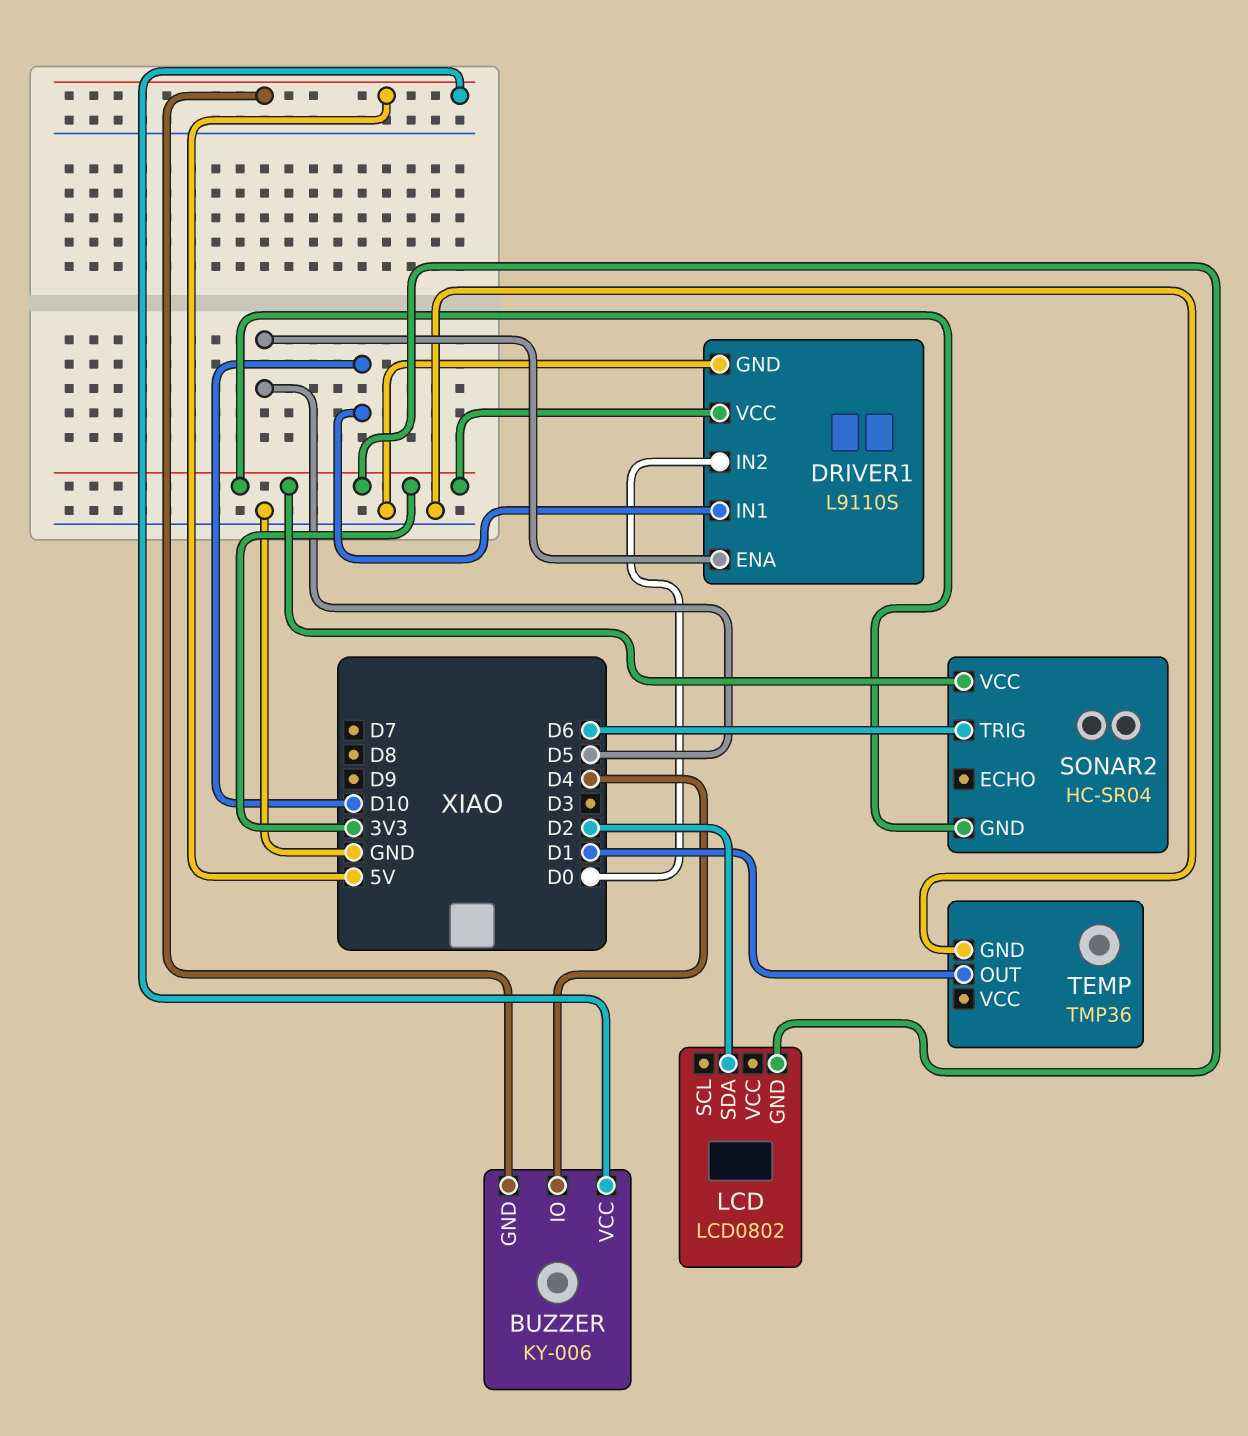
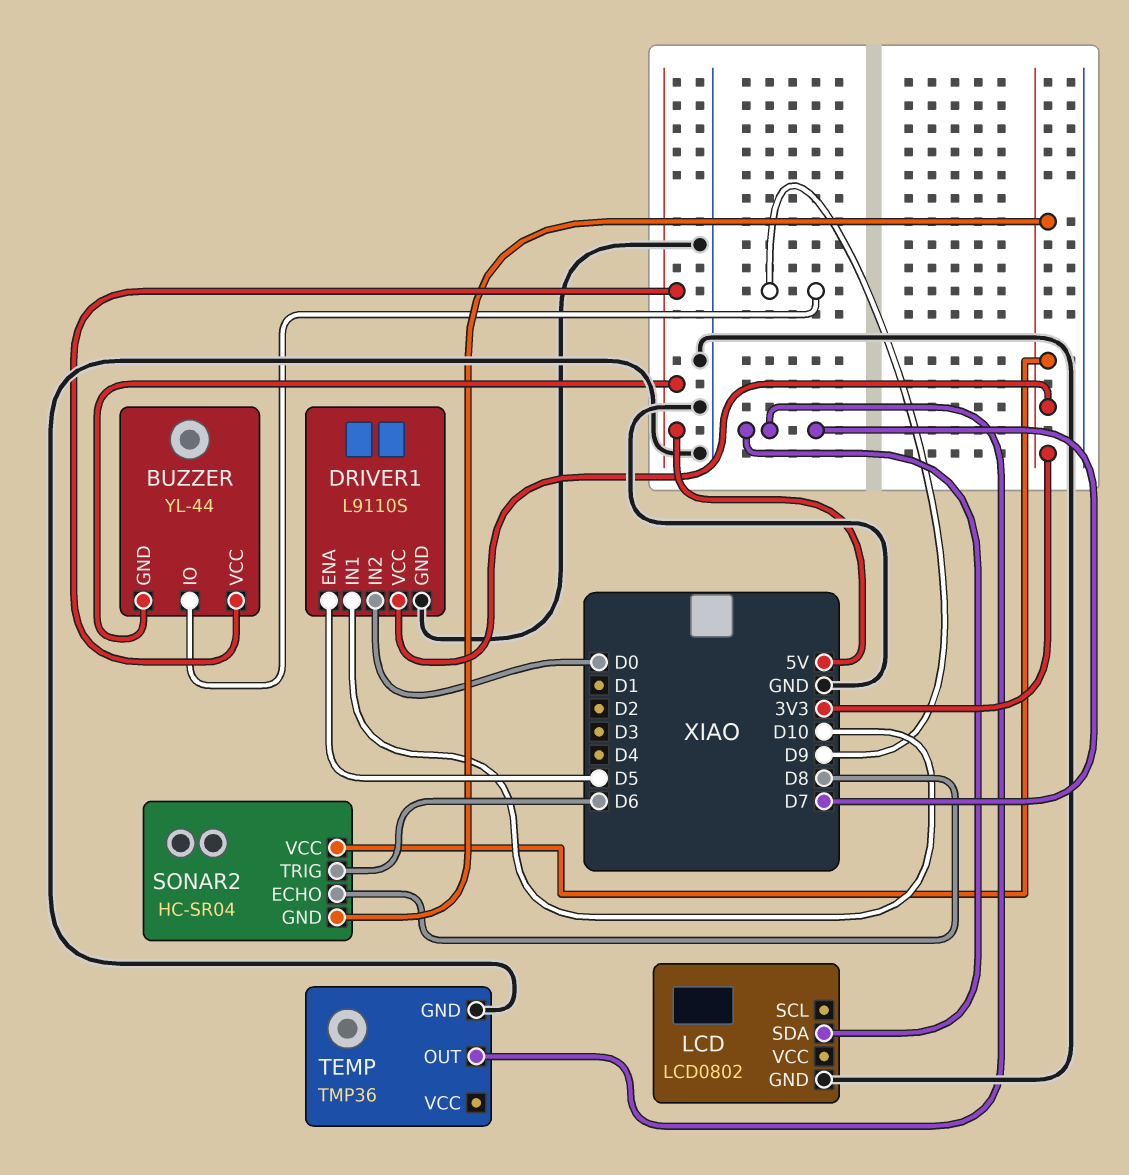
BUZZER: KY-006 -> YL-44
BUZZER pin IO: D4 -> D9
LCD pin GND: 3V3 -> GND
LCD pin SDA: D2 -> D7
SONAR2 pin ECHO: none -> D8
TEMP pin OUT: D1 -> D7

